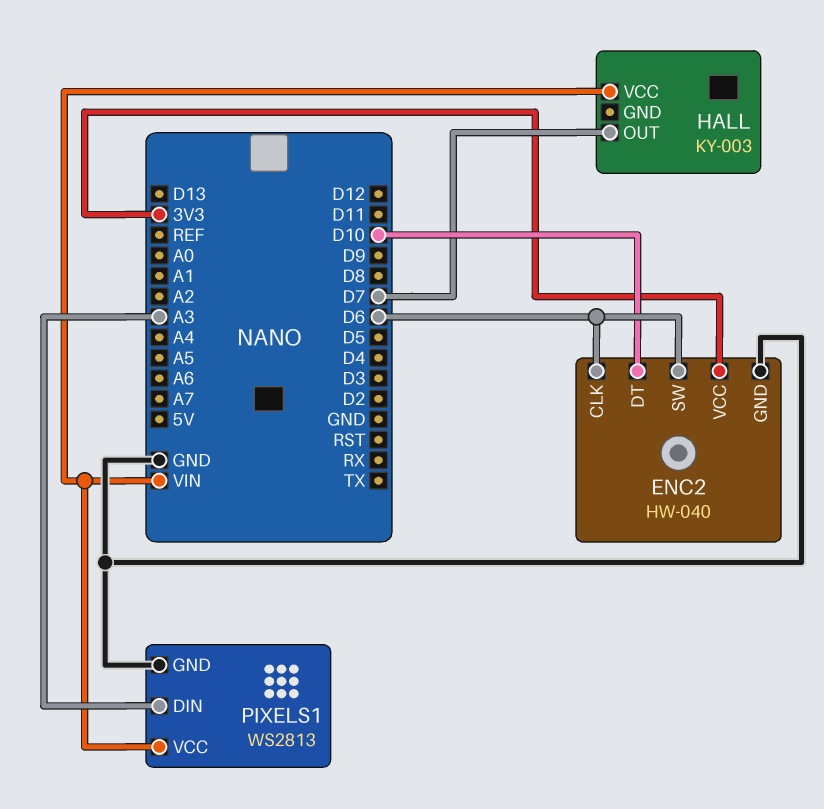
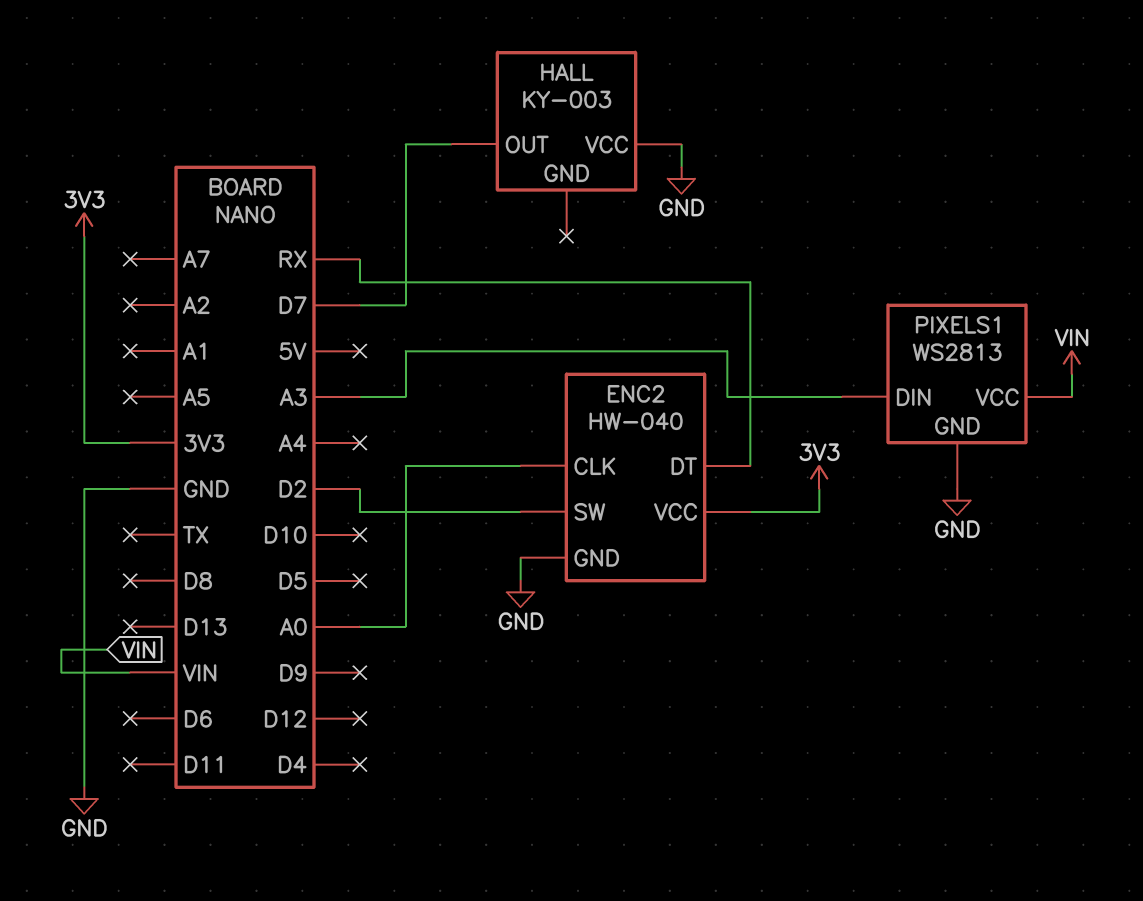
ENC2 pin CLK: D6 -> A0
ENC2 pin DT: D10 -> RX
ENC2 pin SW: D6 -> D2
HALL pin VCC: VIN -> GND

